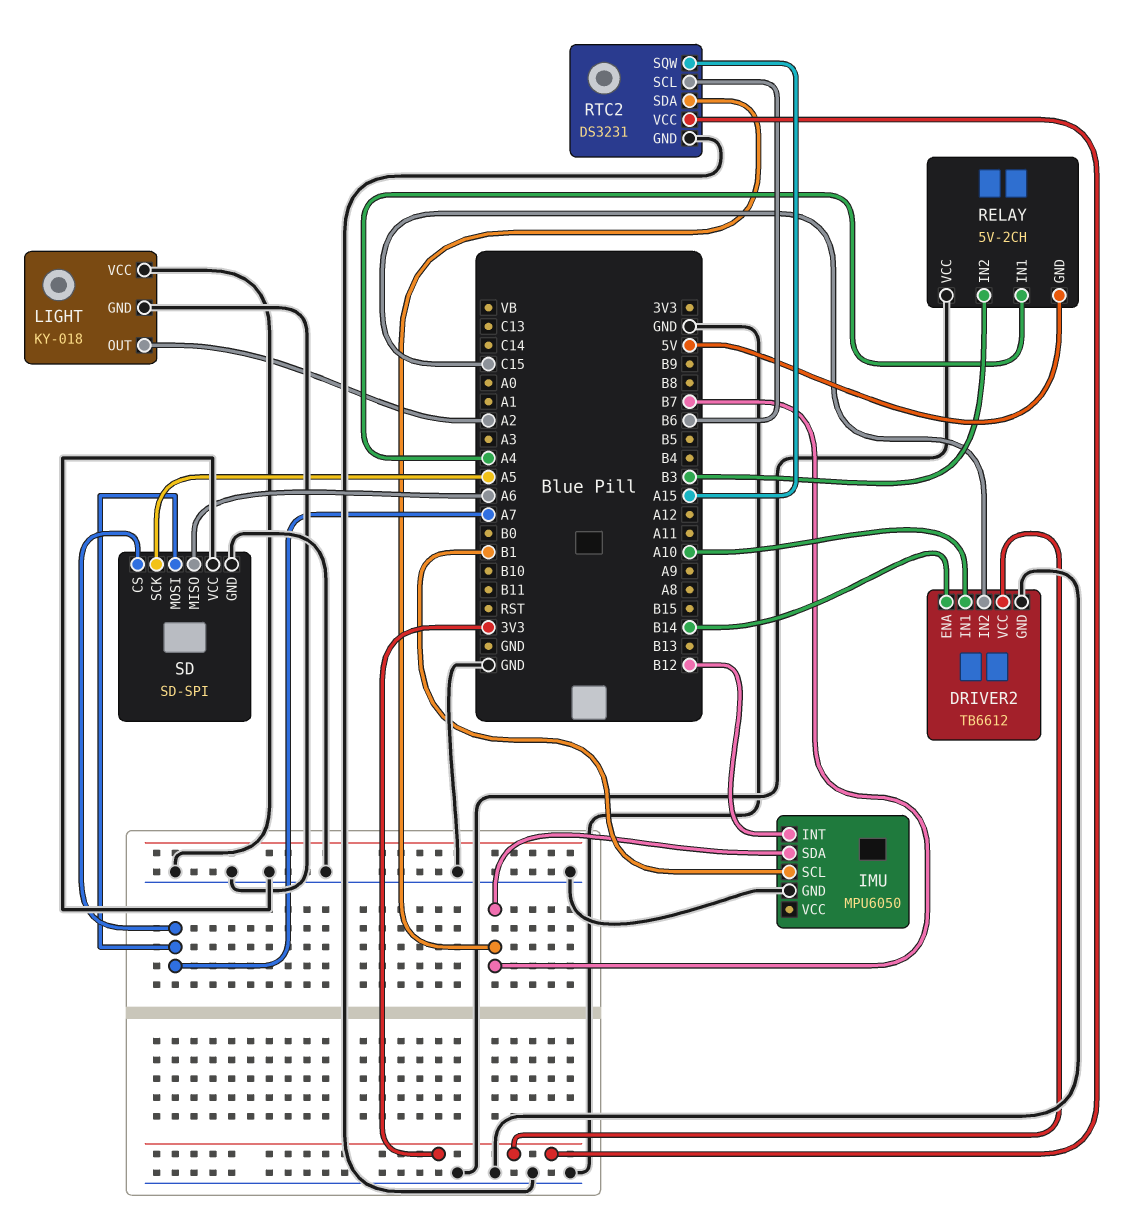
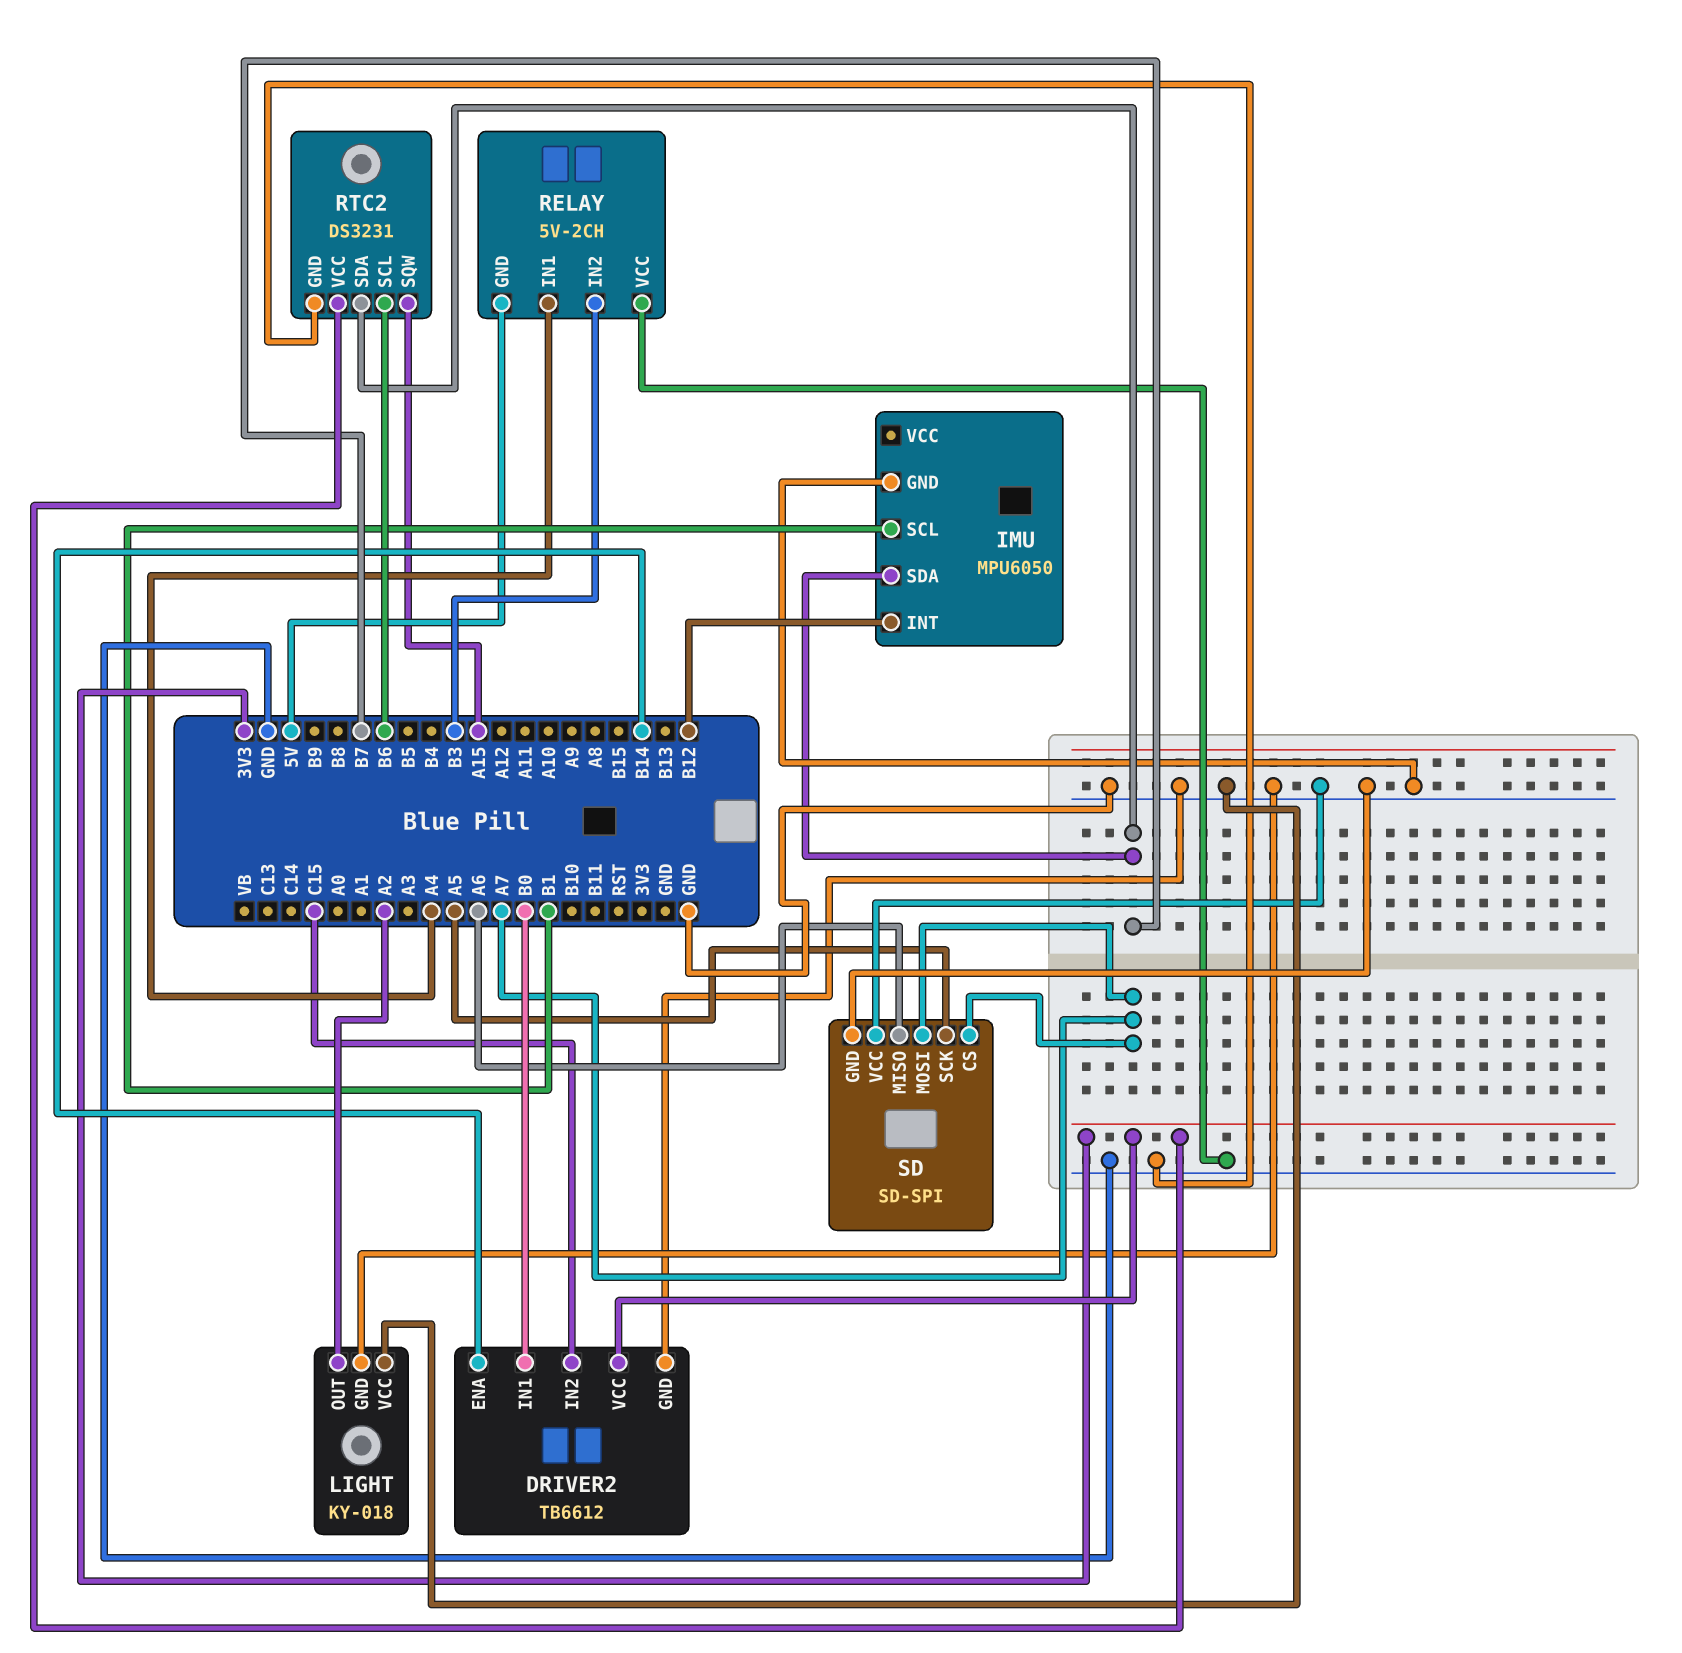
DRIVER2 pin IN1: A10 -> B0

